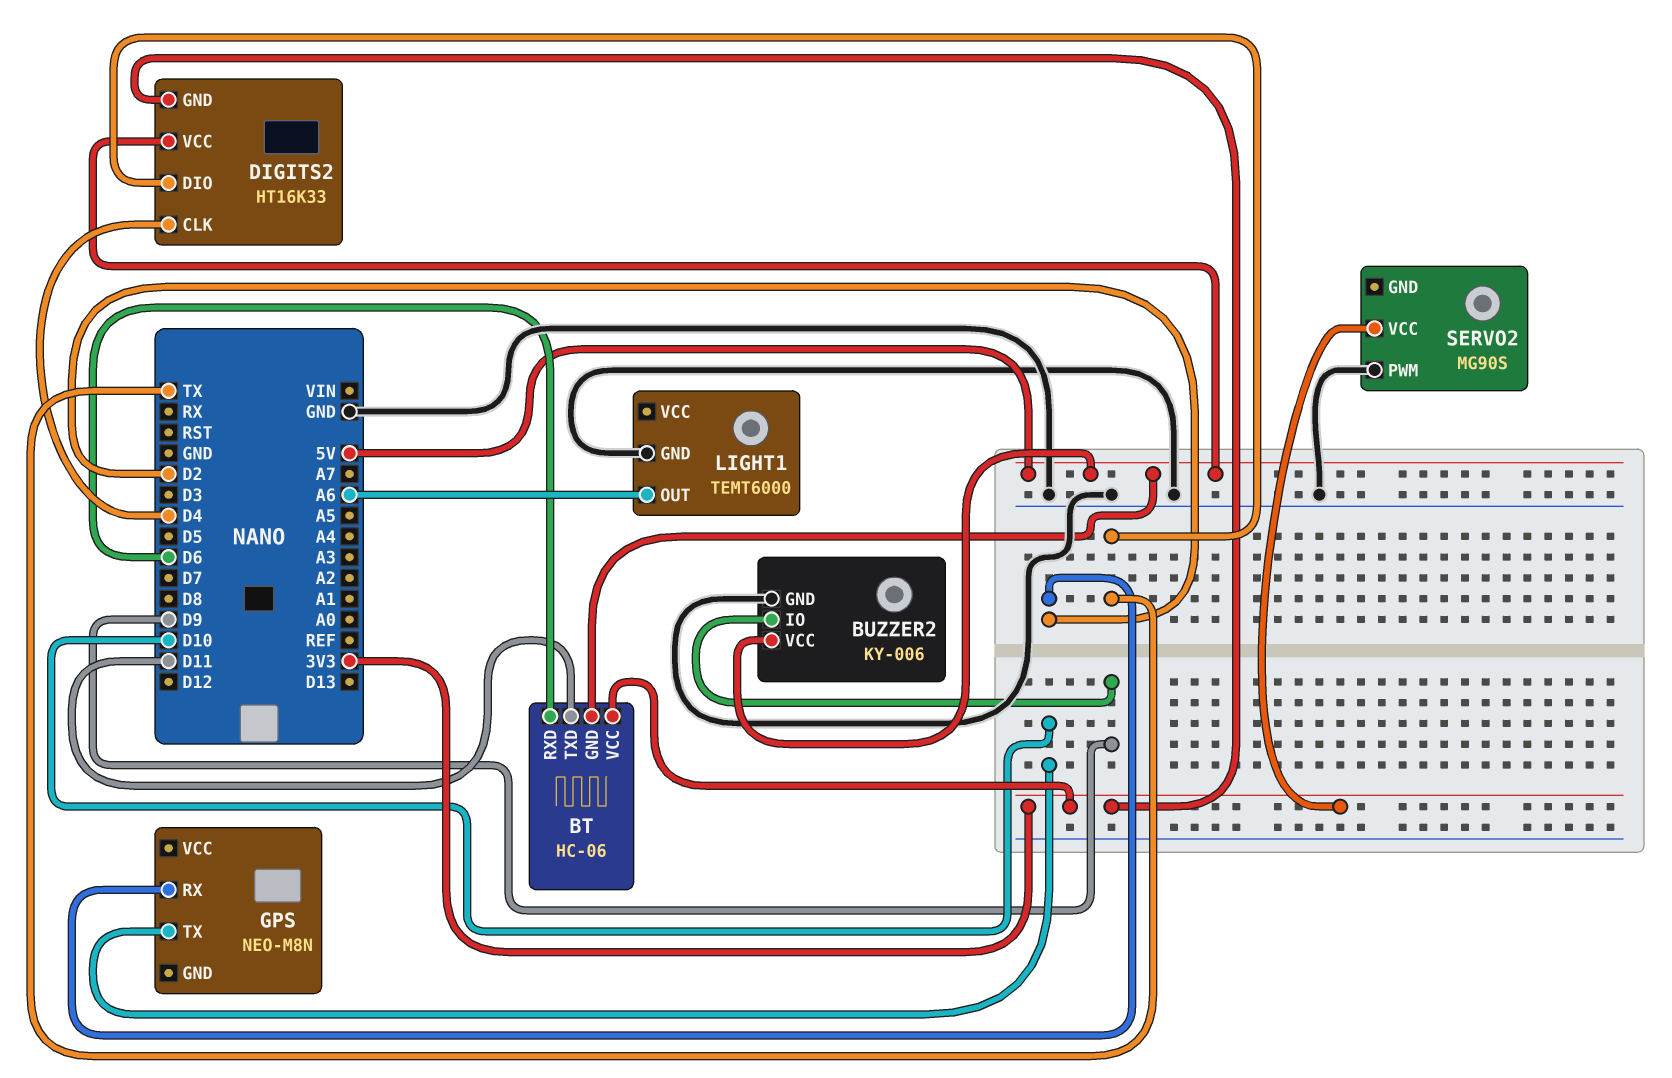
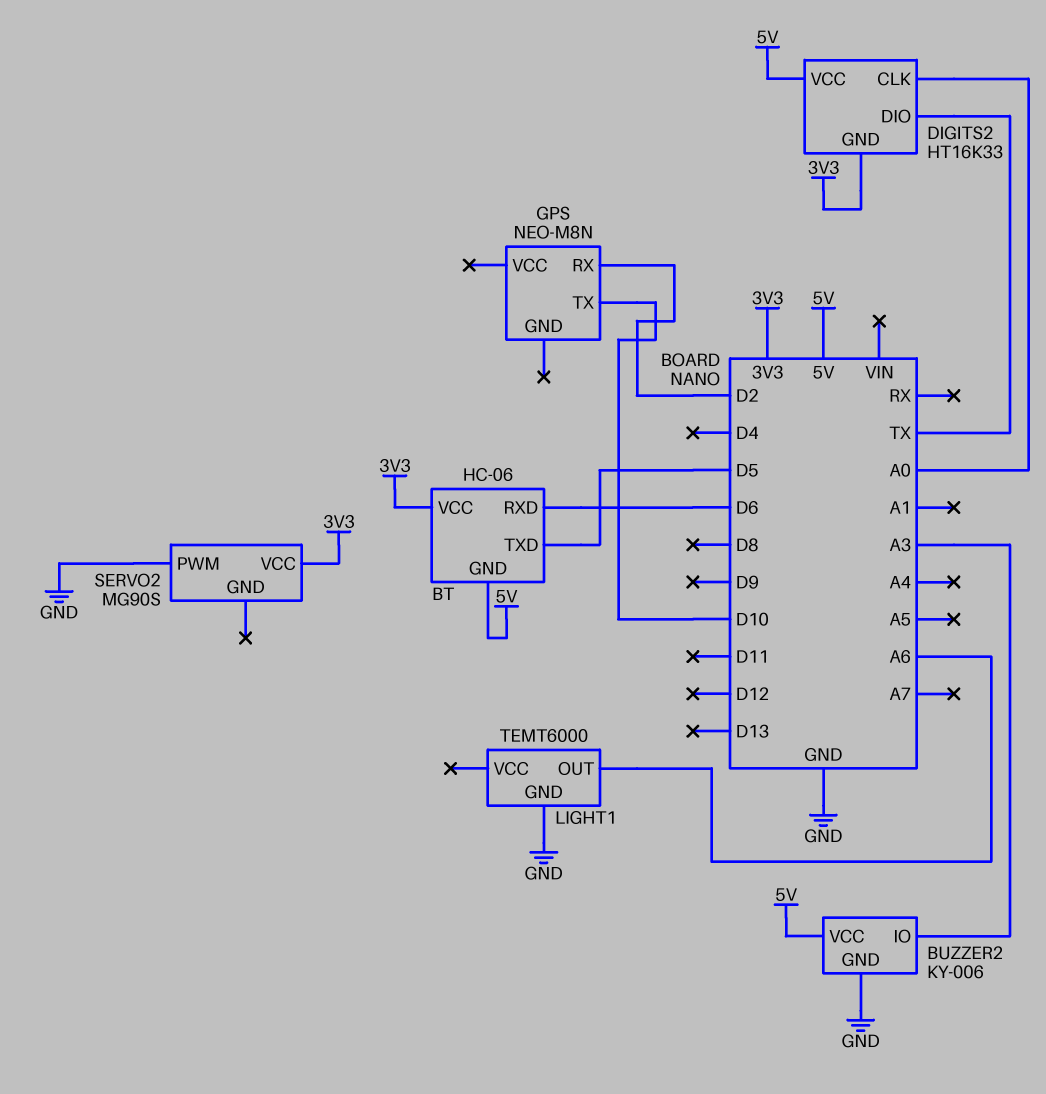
BT pin TXD: D11 -> D5
BUZZER2 pin IO: D9 -> A3
DIGITS2 pin CLK: D4 -> A0

